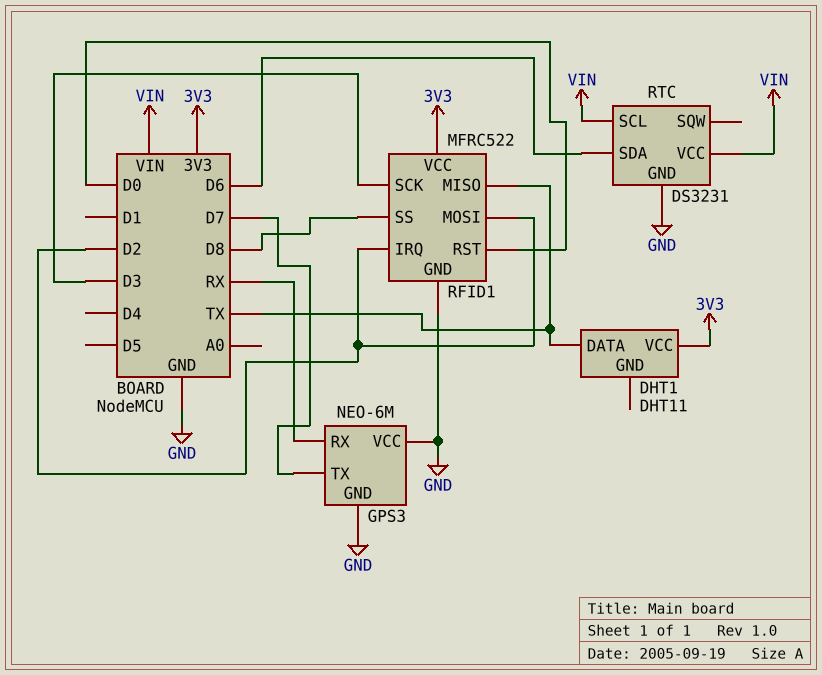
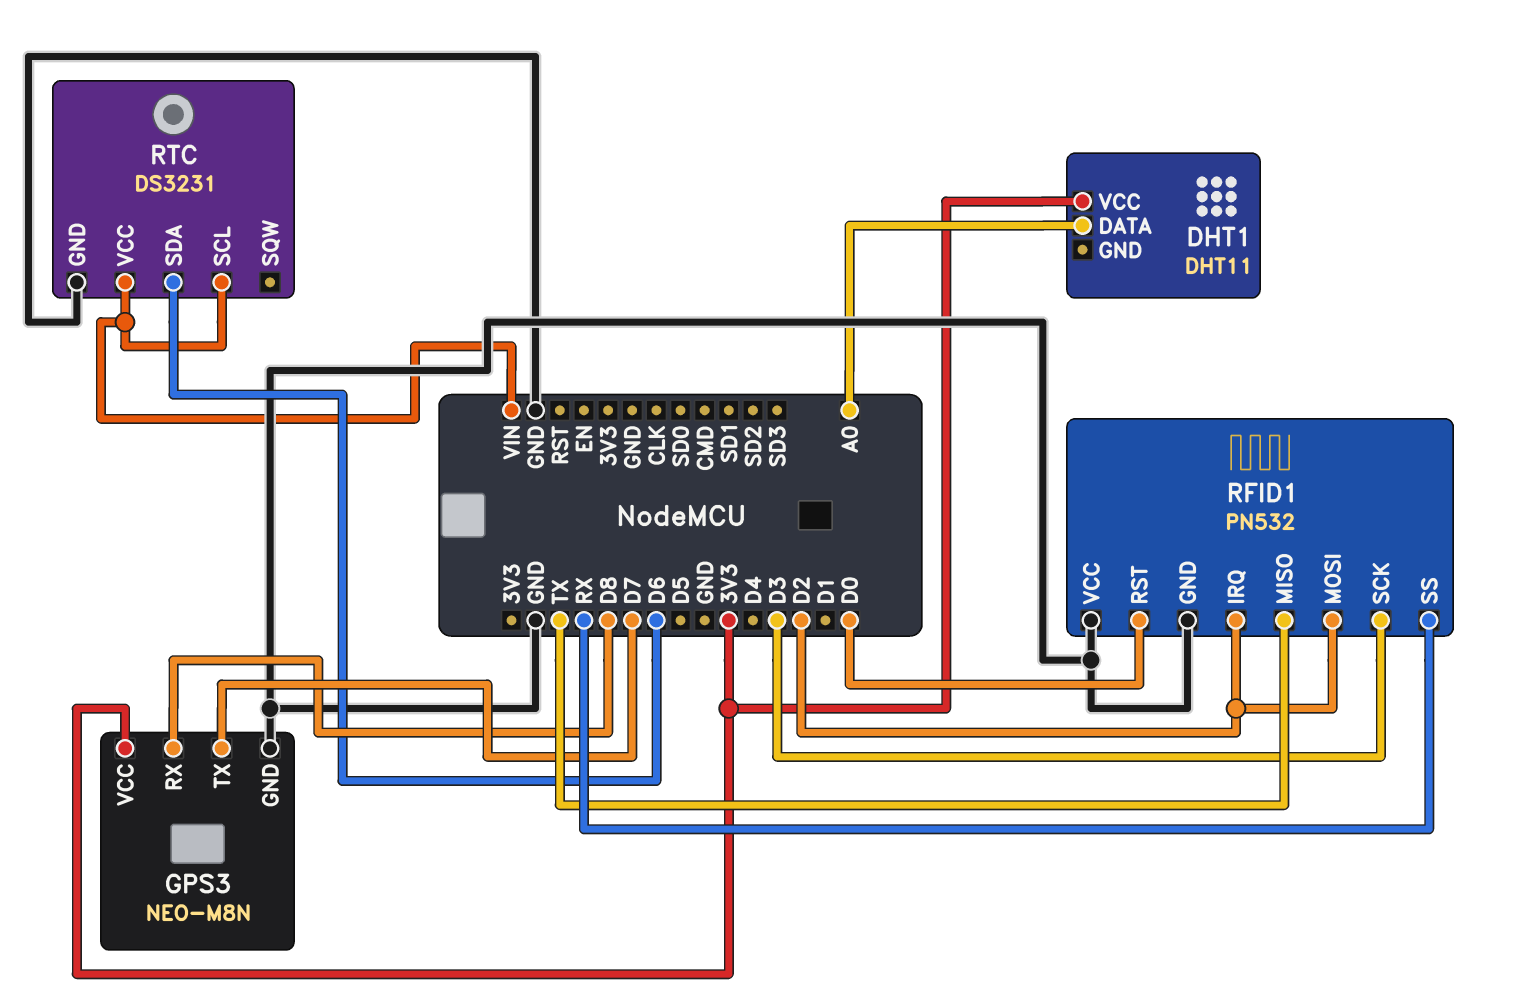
DHT1 pin DATA: TX -> A0
GPS3: NEO-6M -> NEO-M8N
GPS3 pin RX: RX -> D8
GPS3 pin VCC: GND -> 3V3
RFID1: MFRC522 -> PN532
RFID1 pin SS: D8 -> RX
RFID1 pin VCC: 3V3 -> GND

